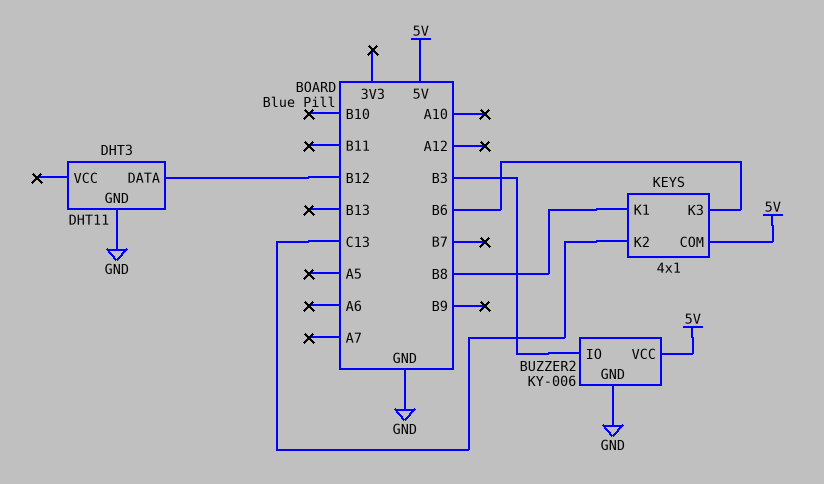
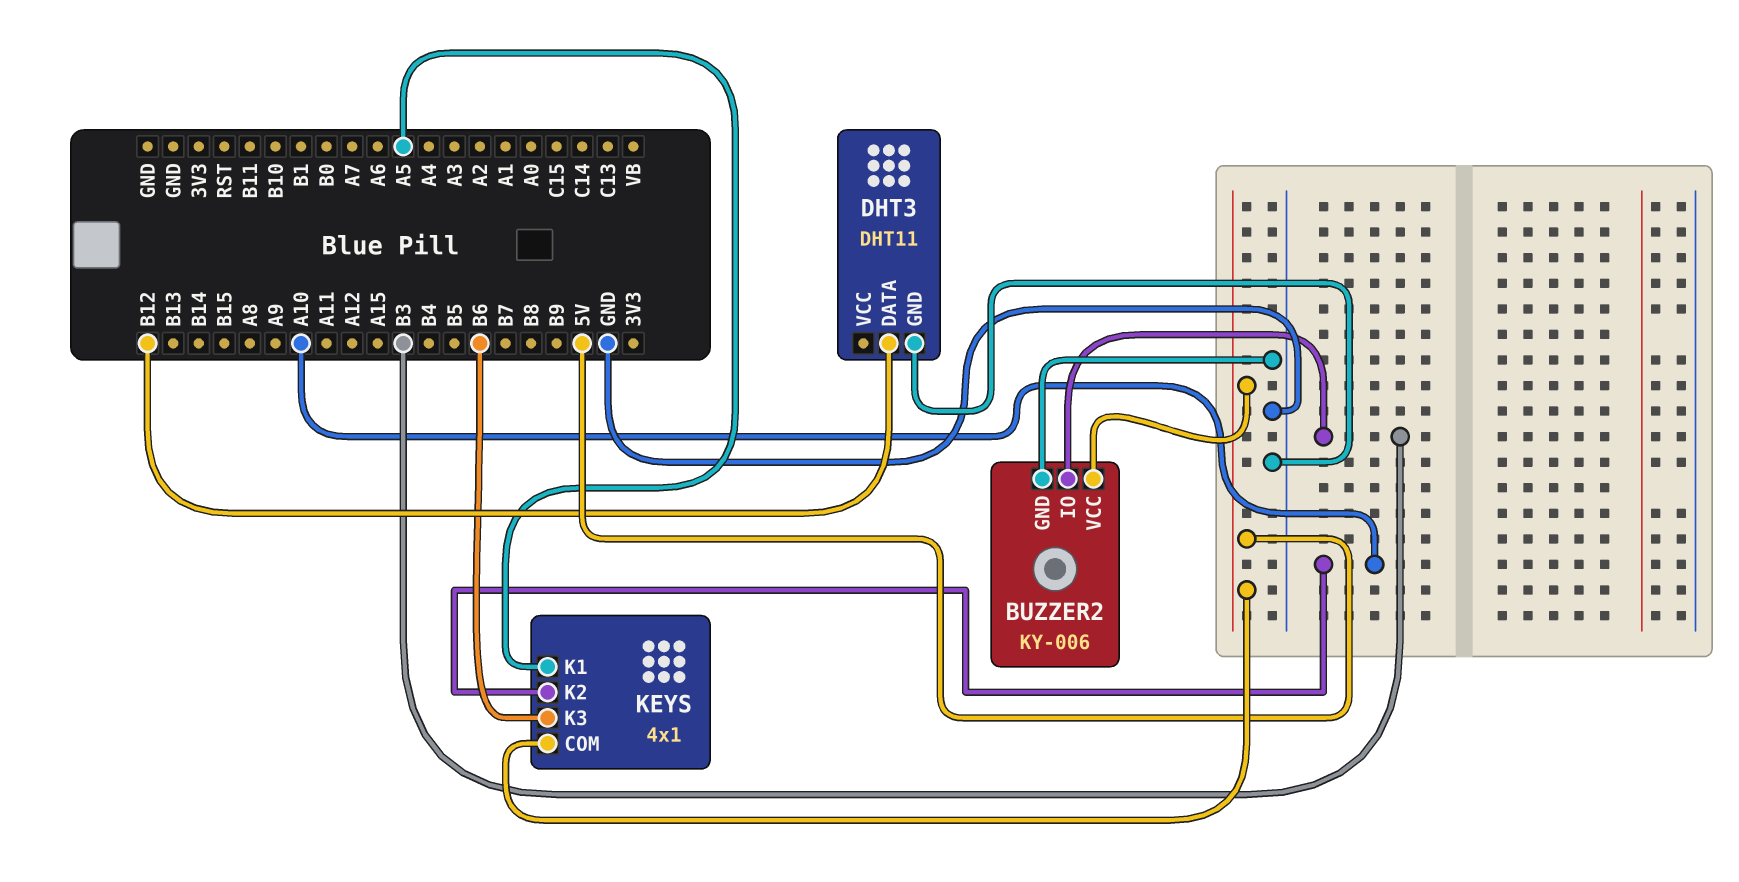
KEYS pin K1: B8 -> A5
KEYS pin K2: C13 -> A10

